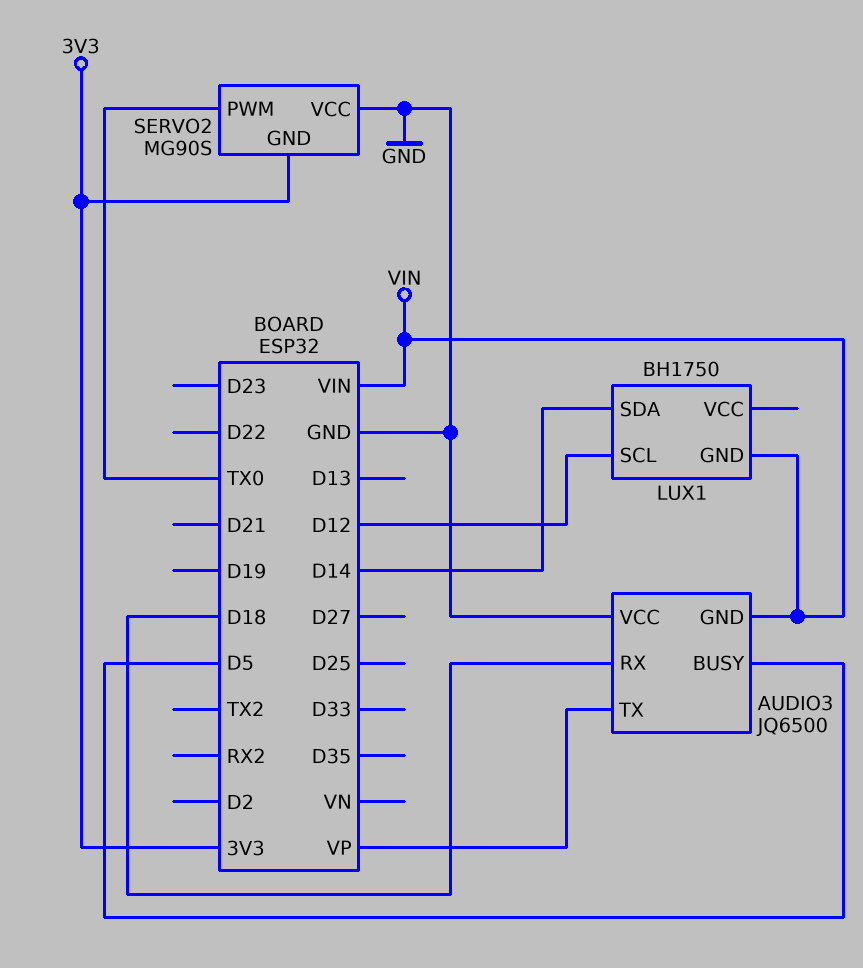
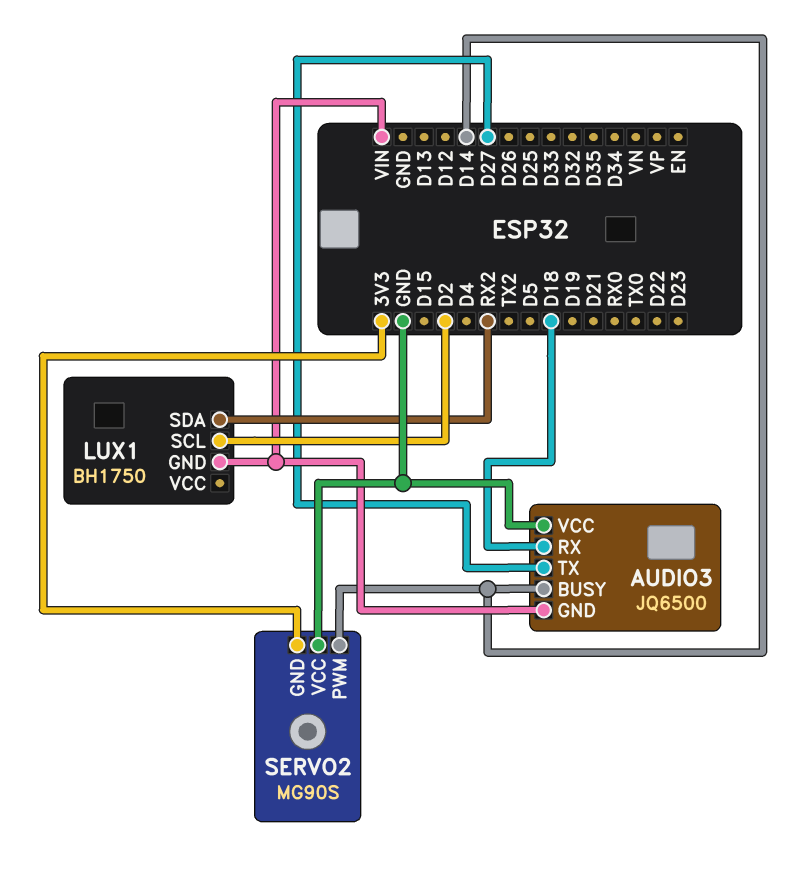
AUDIO3 pin BUSY: D5 -> D14
AUDIO3 pin TX: VP -> D27
LUX1 pin SCL: D12 -> D2
LUX1 pin SDA: D14 -> RX2
SERVO2 pin PWM: TX0 -> D14

